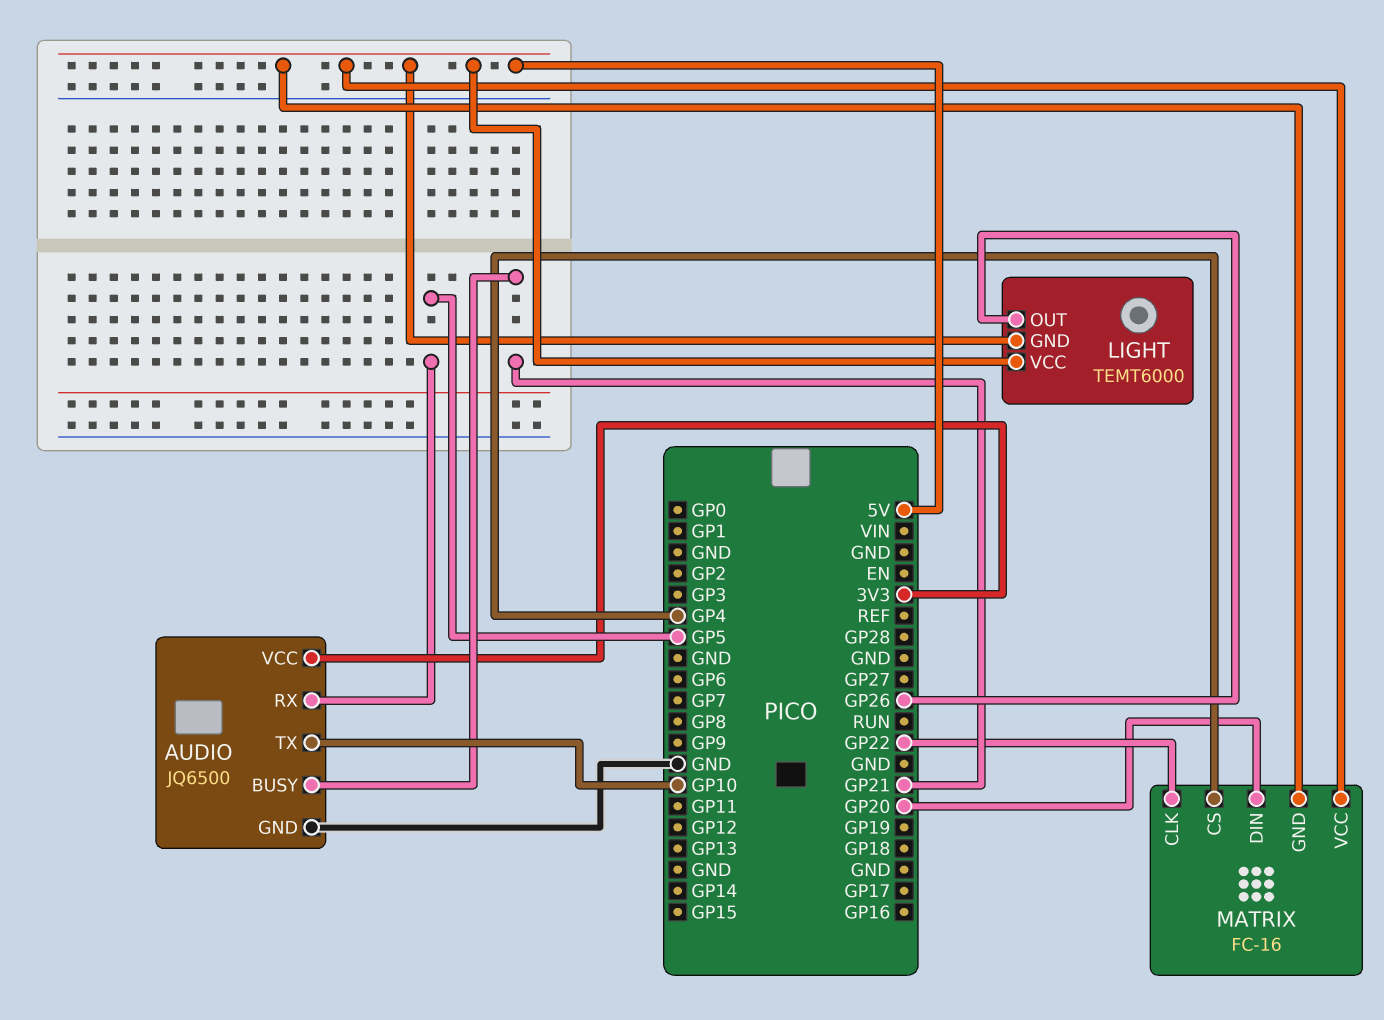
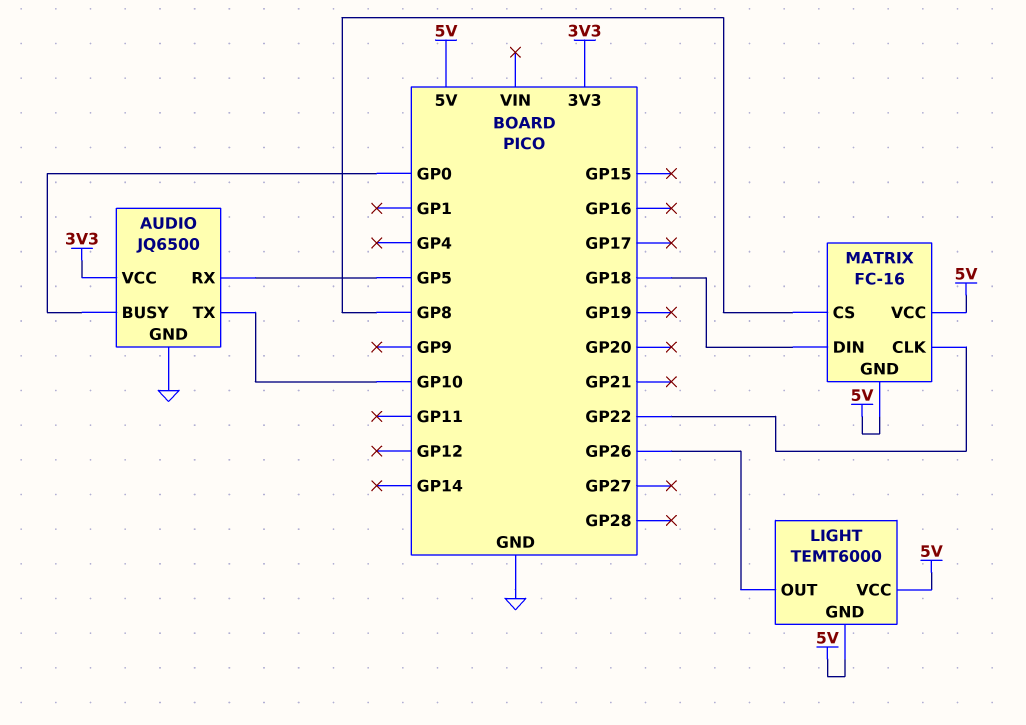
AUDIO pin BUSY: GP21 -> GP0
MATRIX pin CS: GP4 -> GP8
MATRIX pin DIN: GP20 -> GP18

